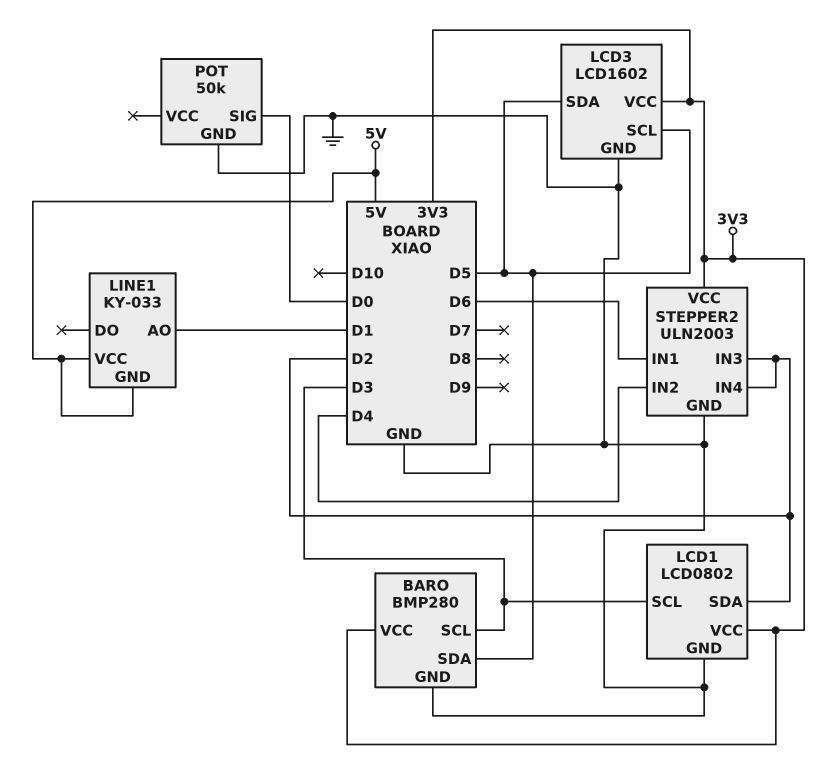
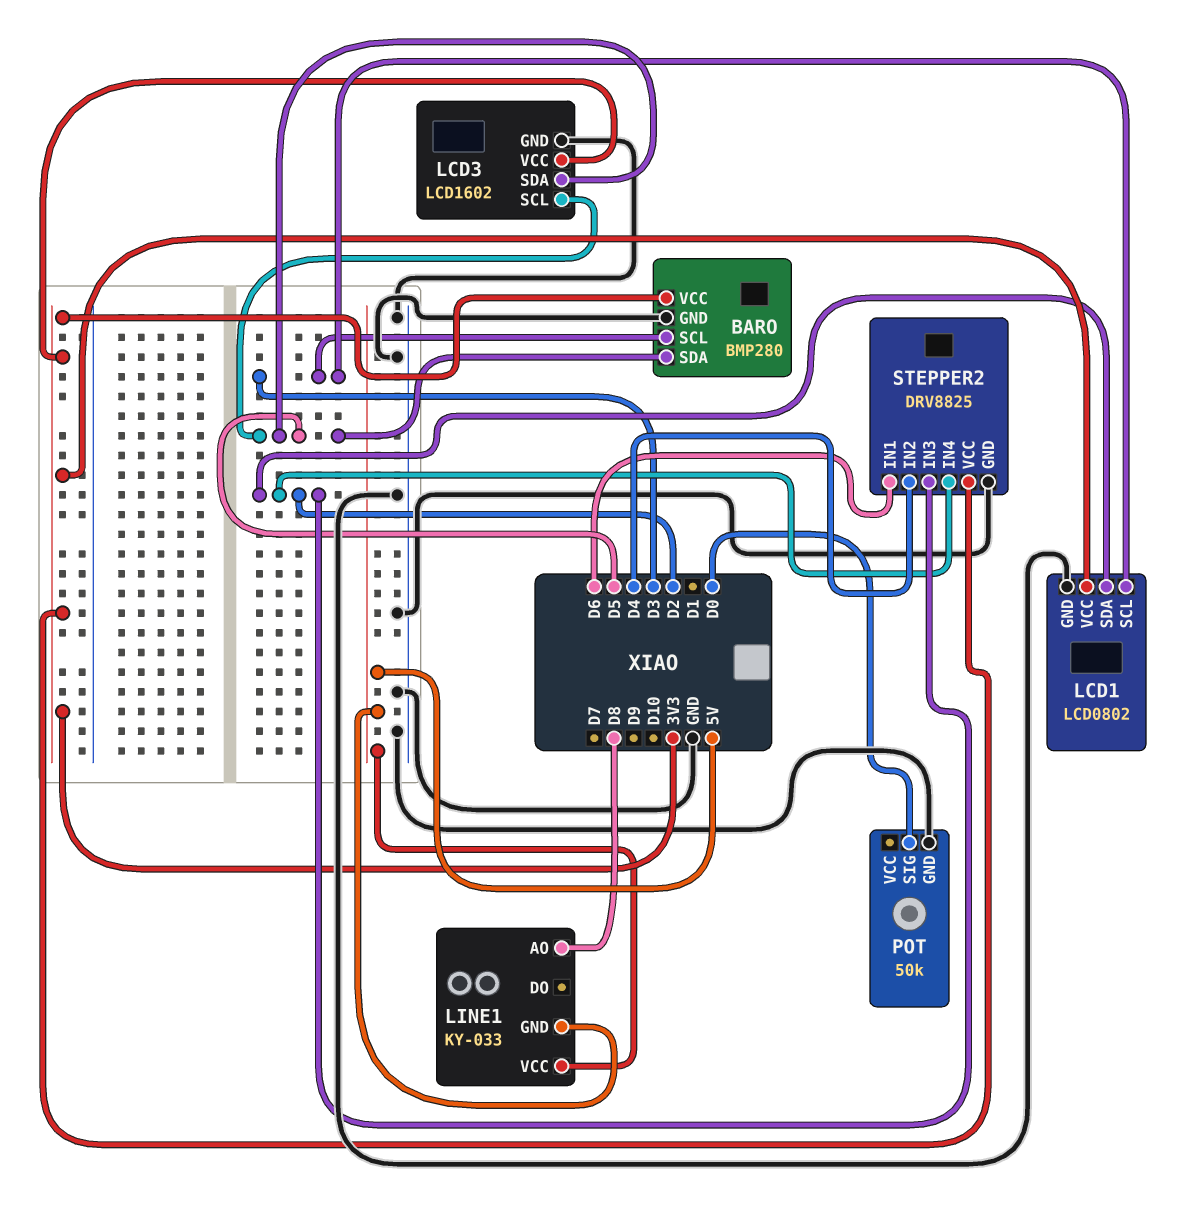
LINE1 pin AO: D1 -> D8
STEPPER2: ULN2003 -> DRV8825

